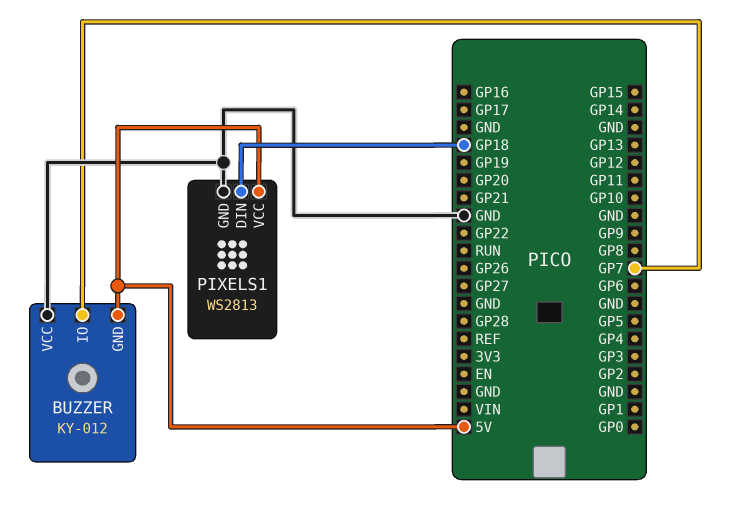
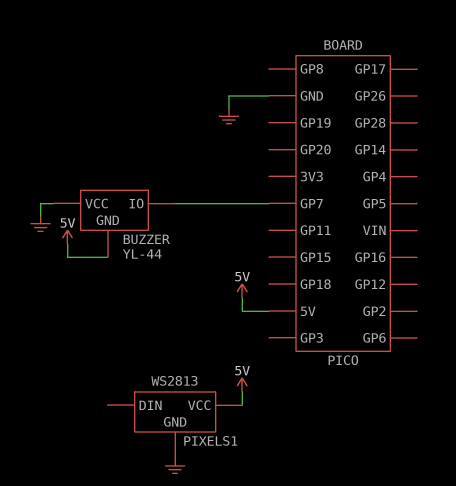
BUZZER: KY-012 -> YL-44
PIXELS1 pin DIN: GP18 -> none

